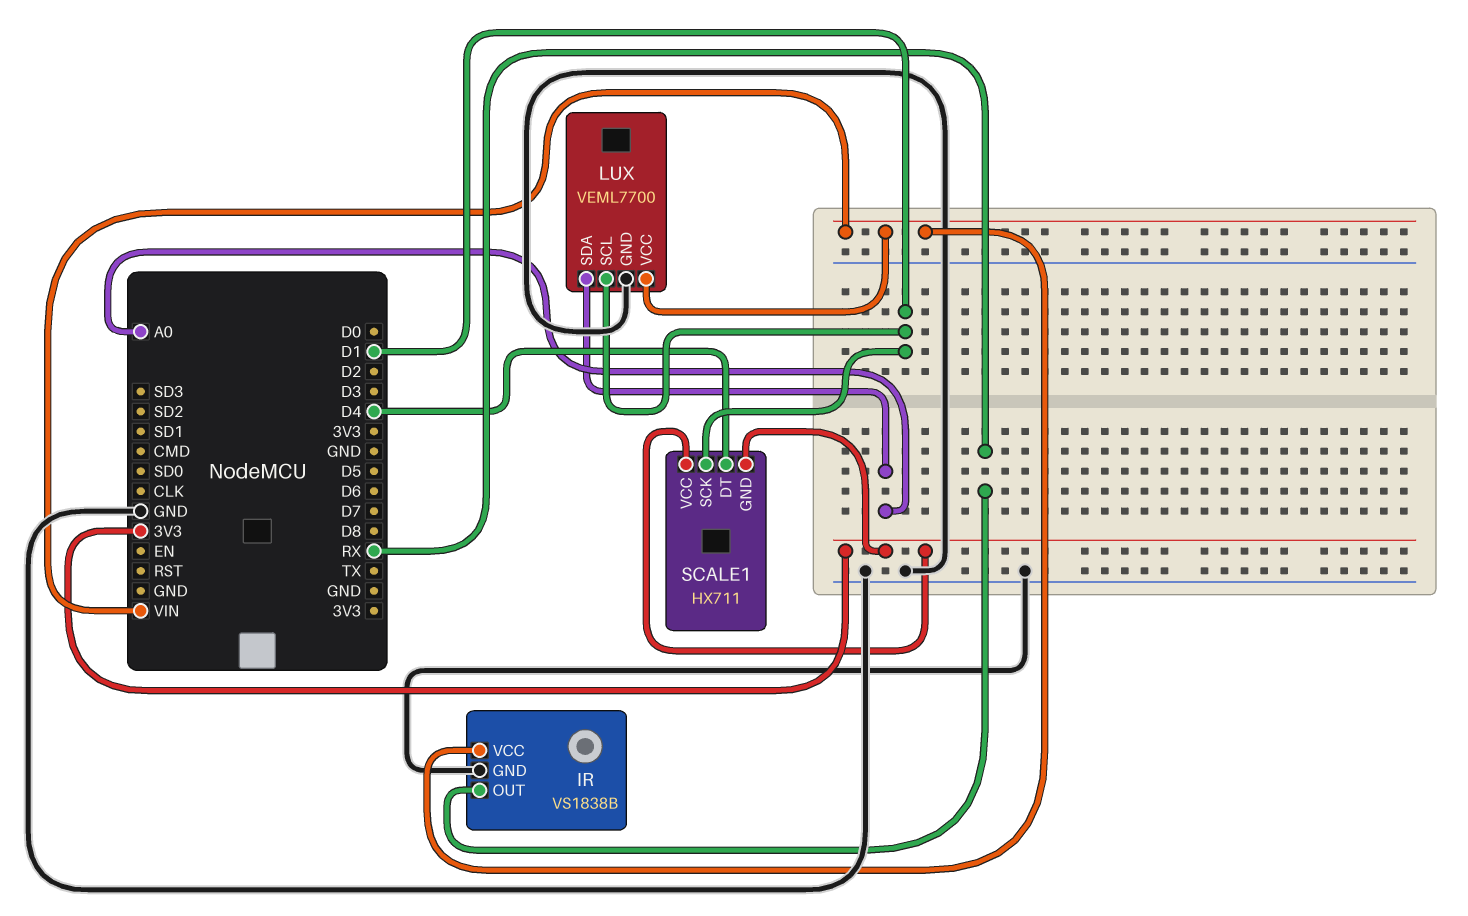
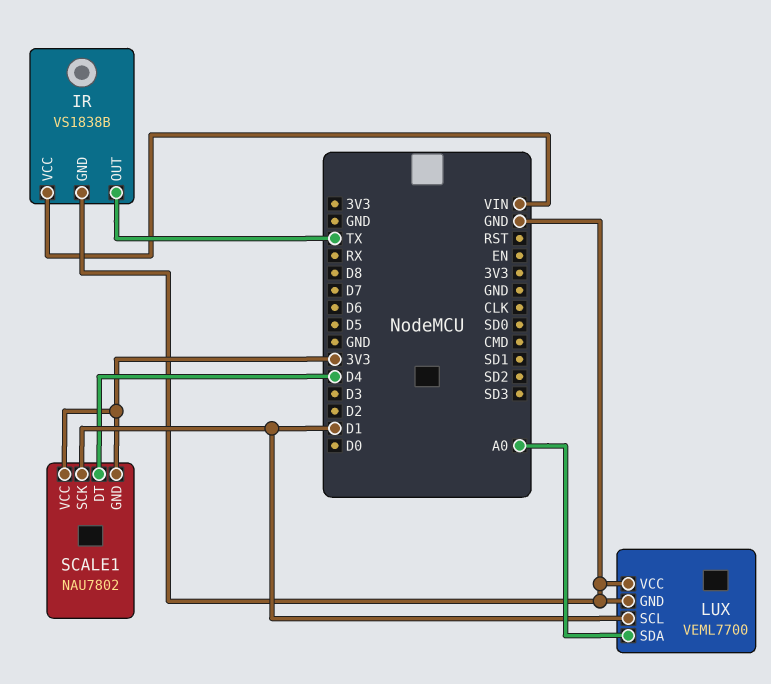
IR pin OUT: RX -> TX
LUX pin VCC: VIN -> GND
SCALE1: HX711 -> NAU7802

